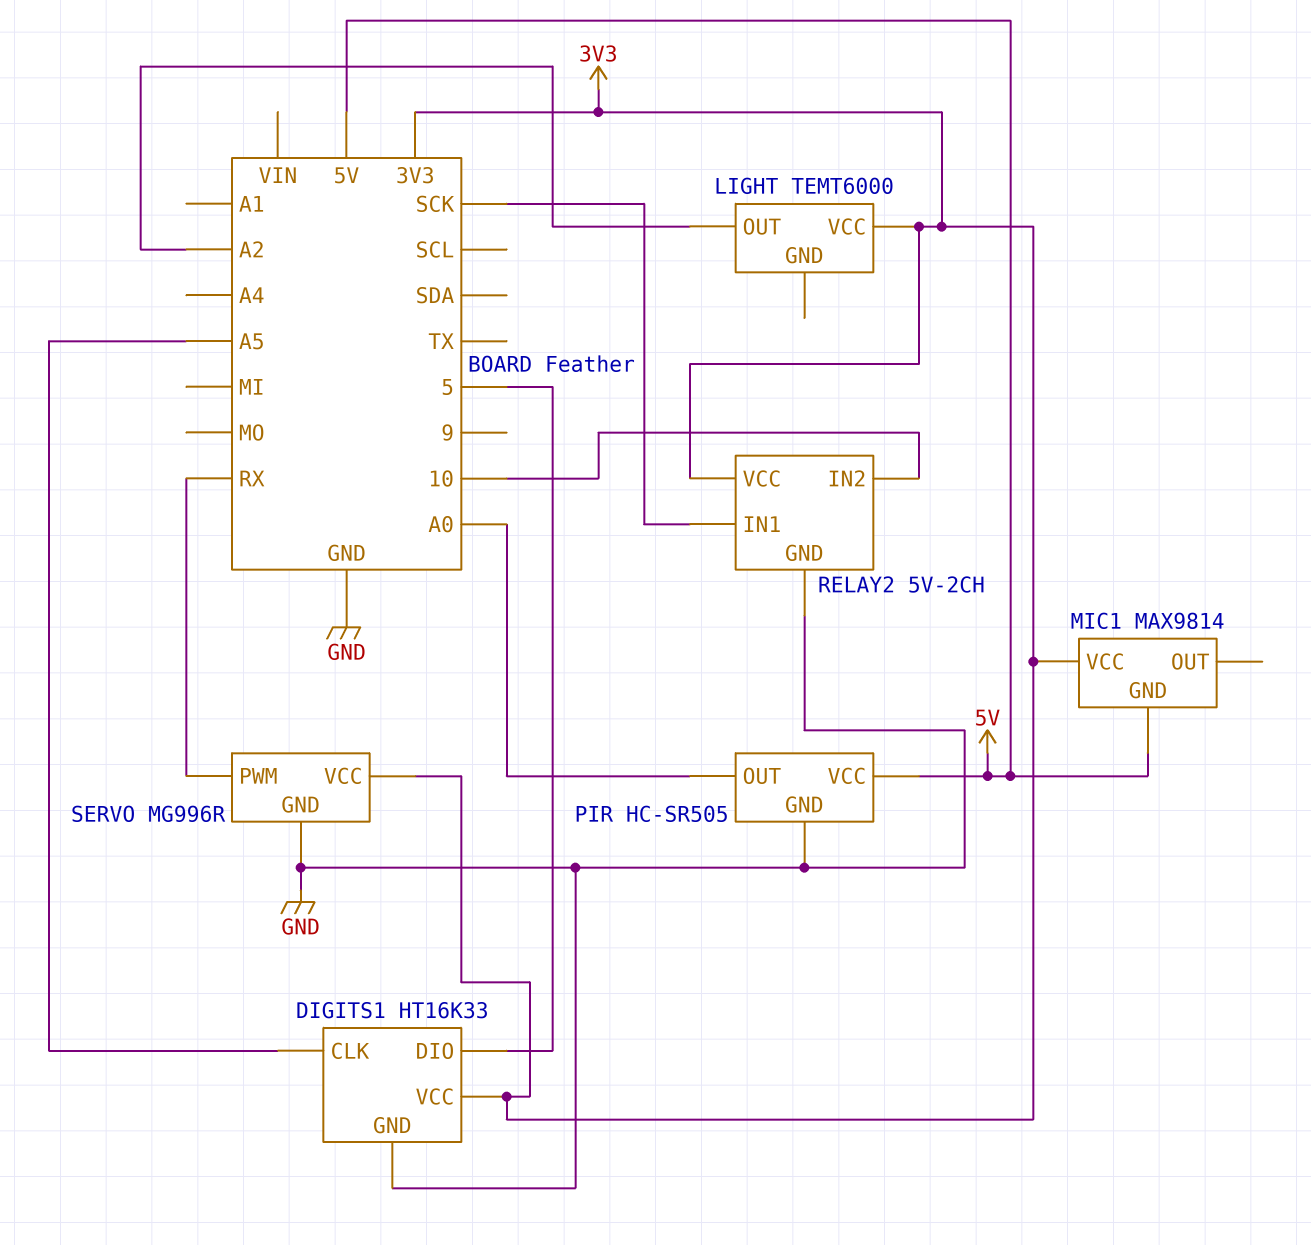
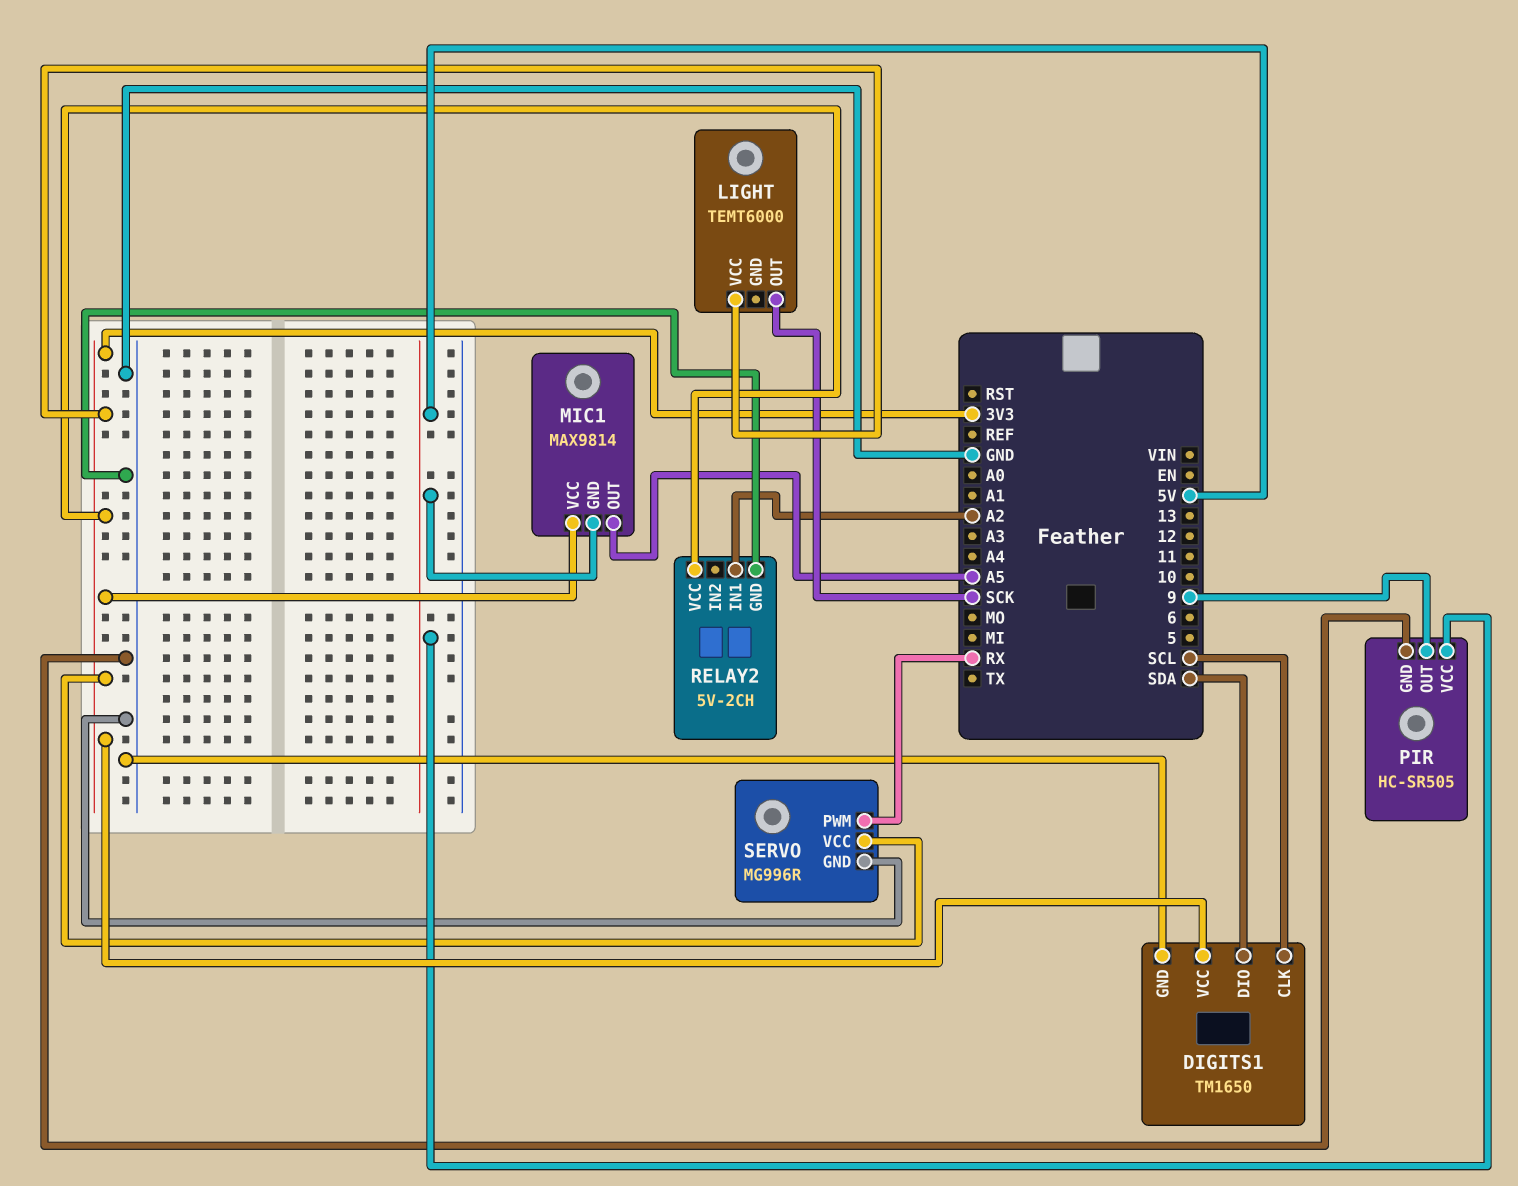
DIGITS1: HT16K33 -> TM1650
DIGITS1 pin CLK: A5 -> SCL
DIGITS1 pin DIO: 5 -> SDA
LIGHT pin OUT: A2 -> SCK
MIC1 pin OUT: none -> A5
PIR pin OUT: A0 -> 9
RELAY2 pin IN1: SCK -> A2
RELAY2 pin IN2: 10 -> none

